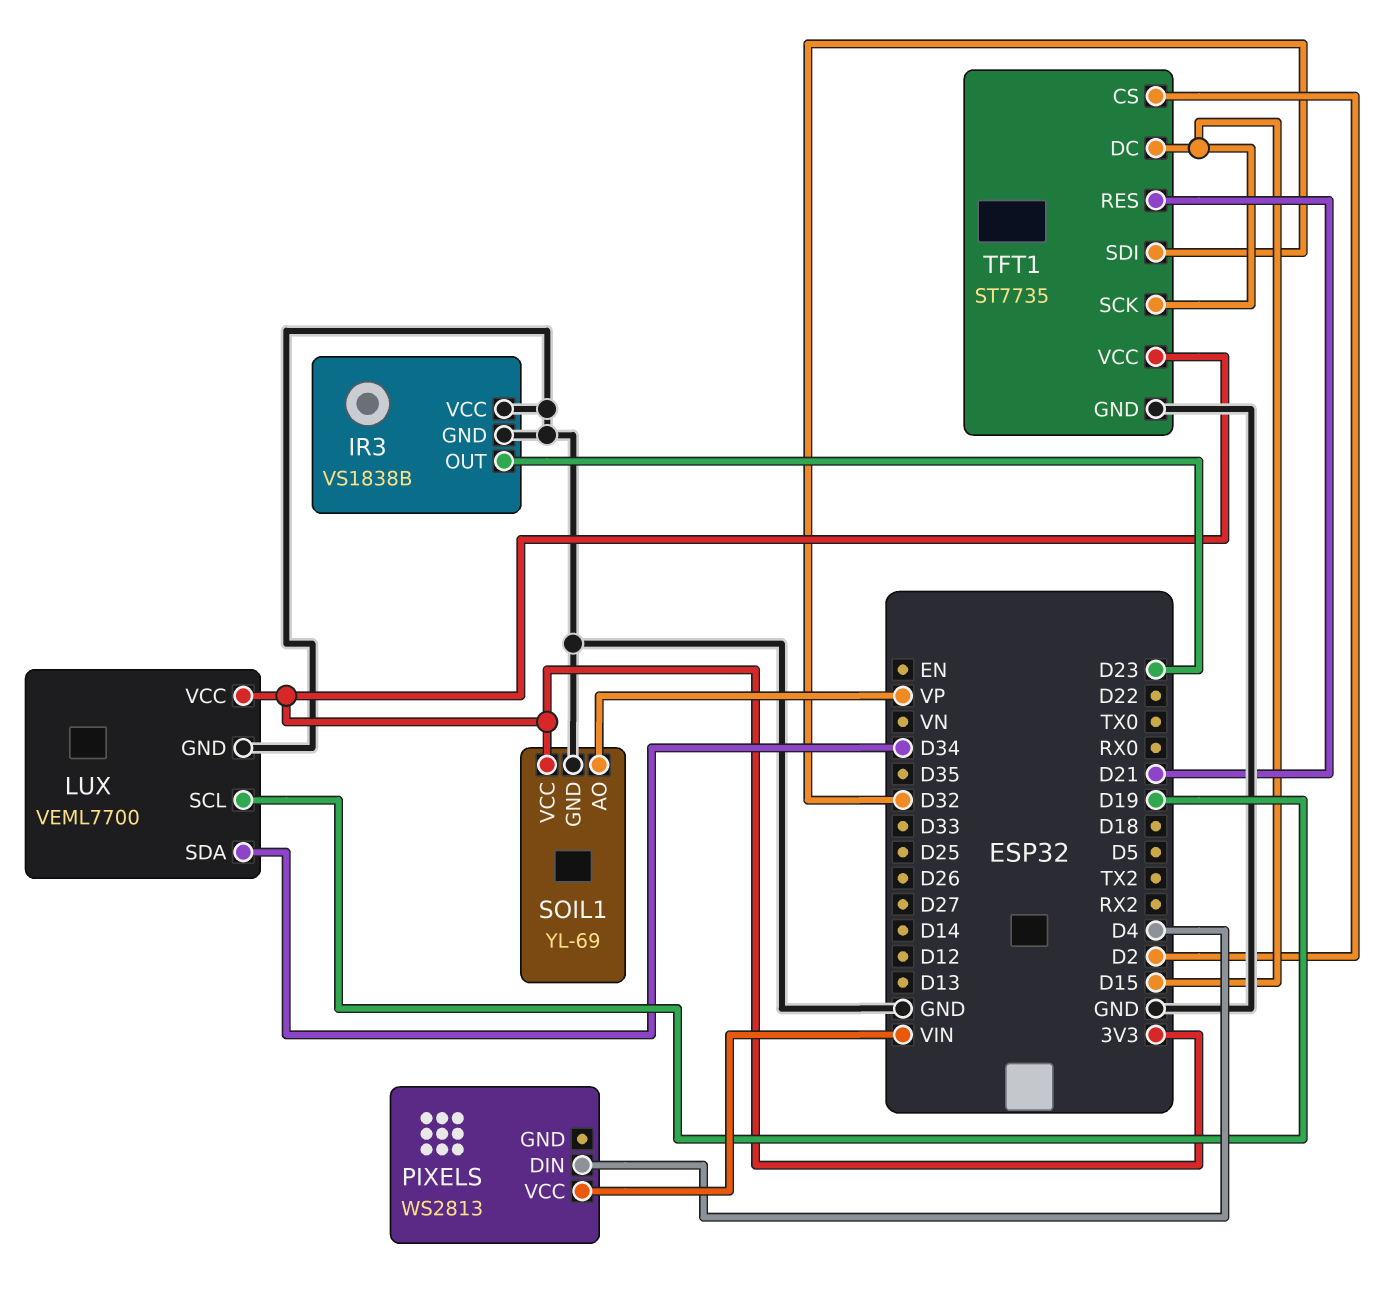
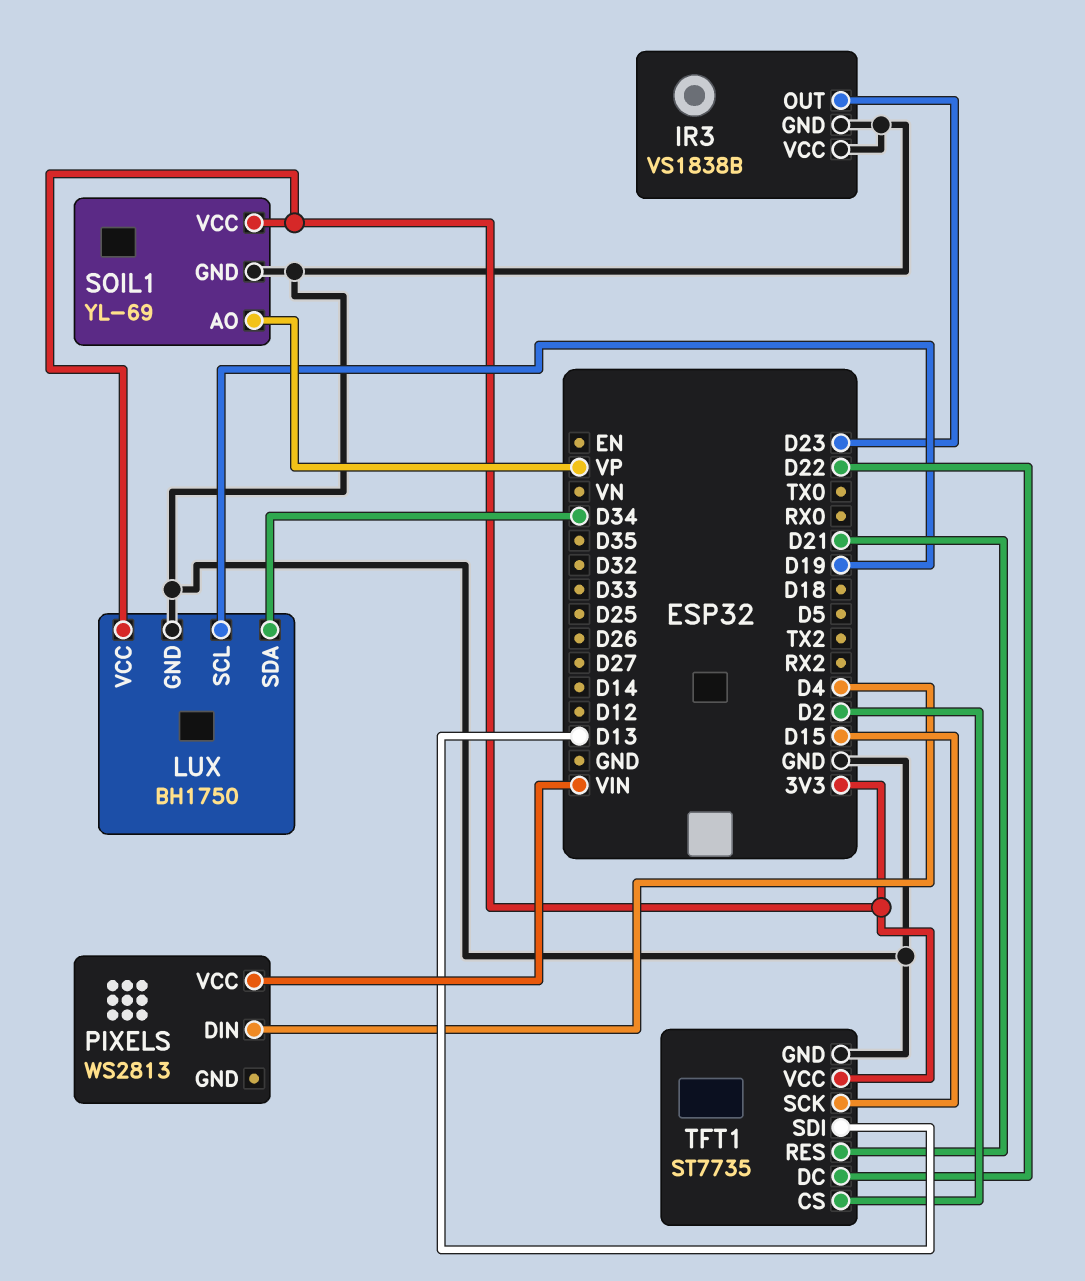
LUX: VEML7700 -> BH1750
TFT1 pin DC: D15 -> D22
TFT1 pin SDI: D32 -> D13

